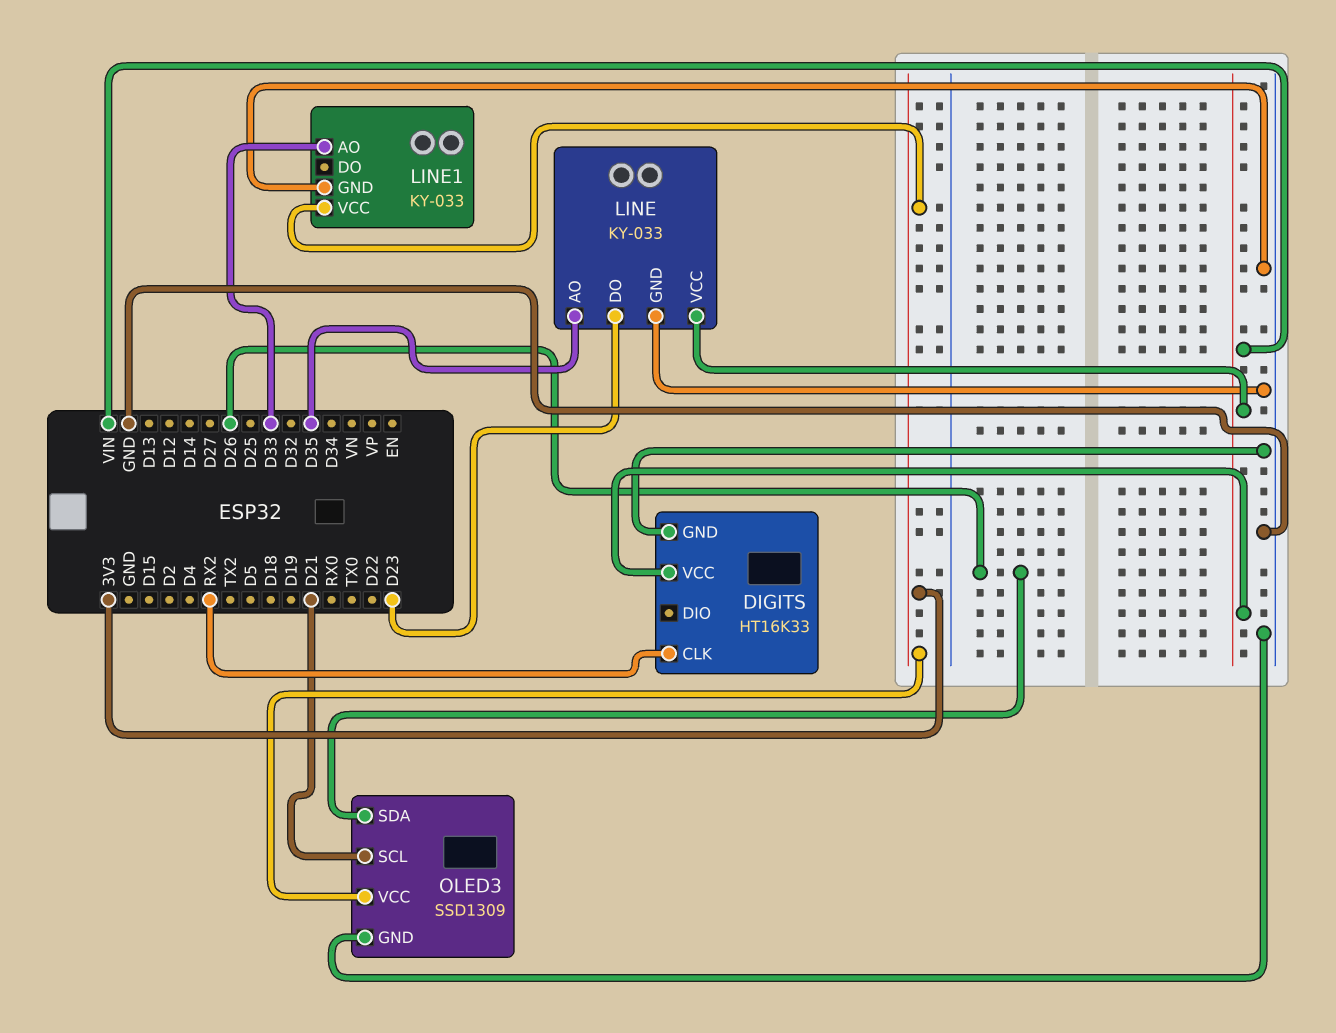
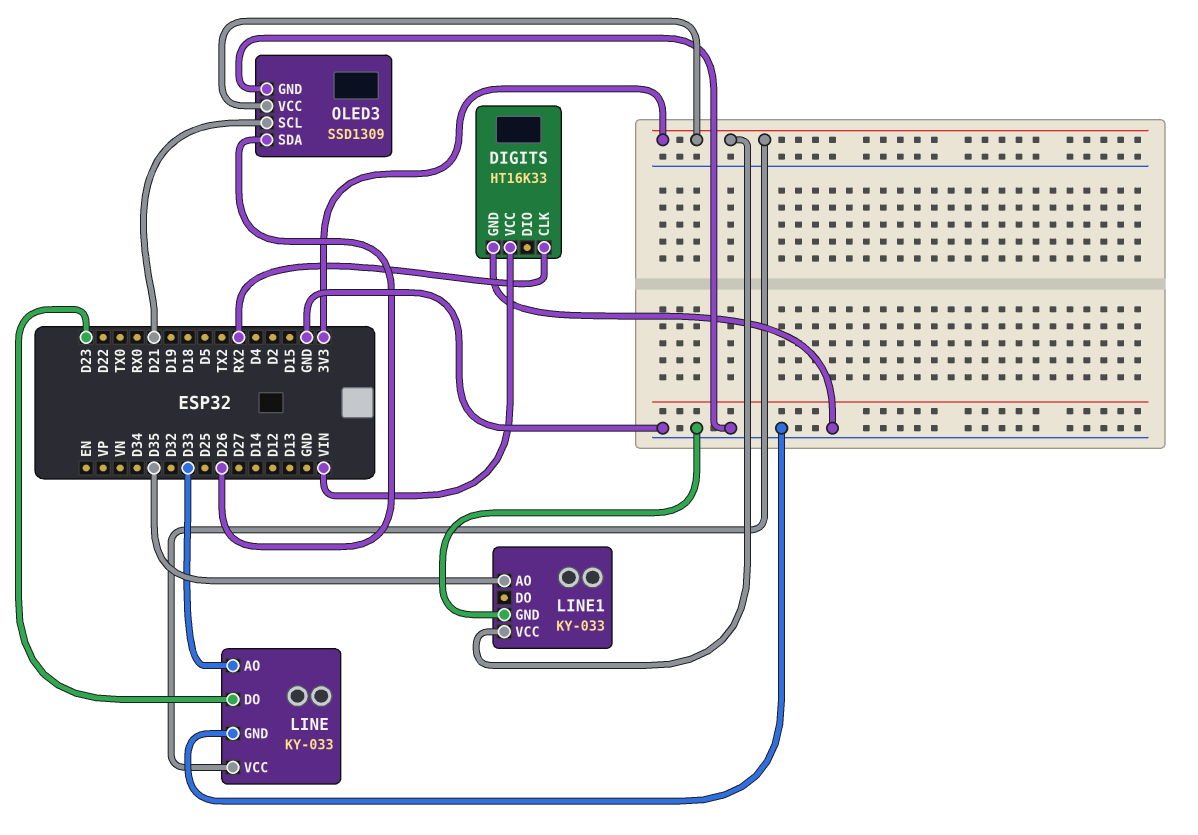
LINE pin AO: D35 -> D33
LINE pin VCC: VIN -> 3V3
LINE1 pin AO: D33 -> D35

